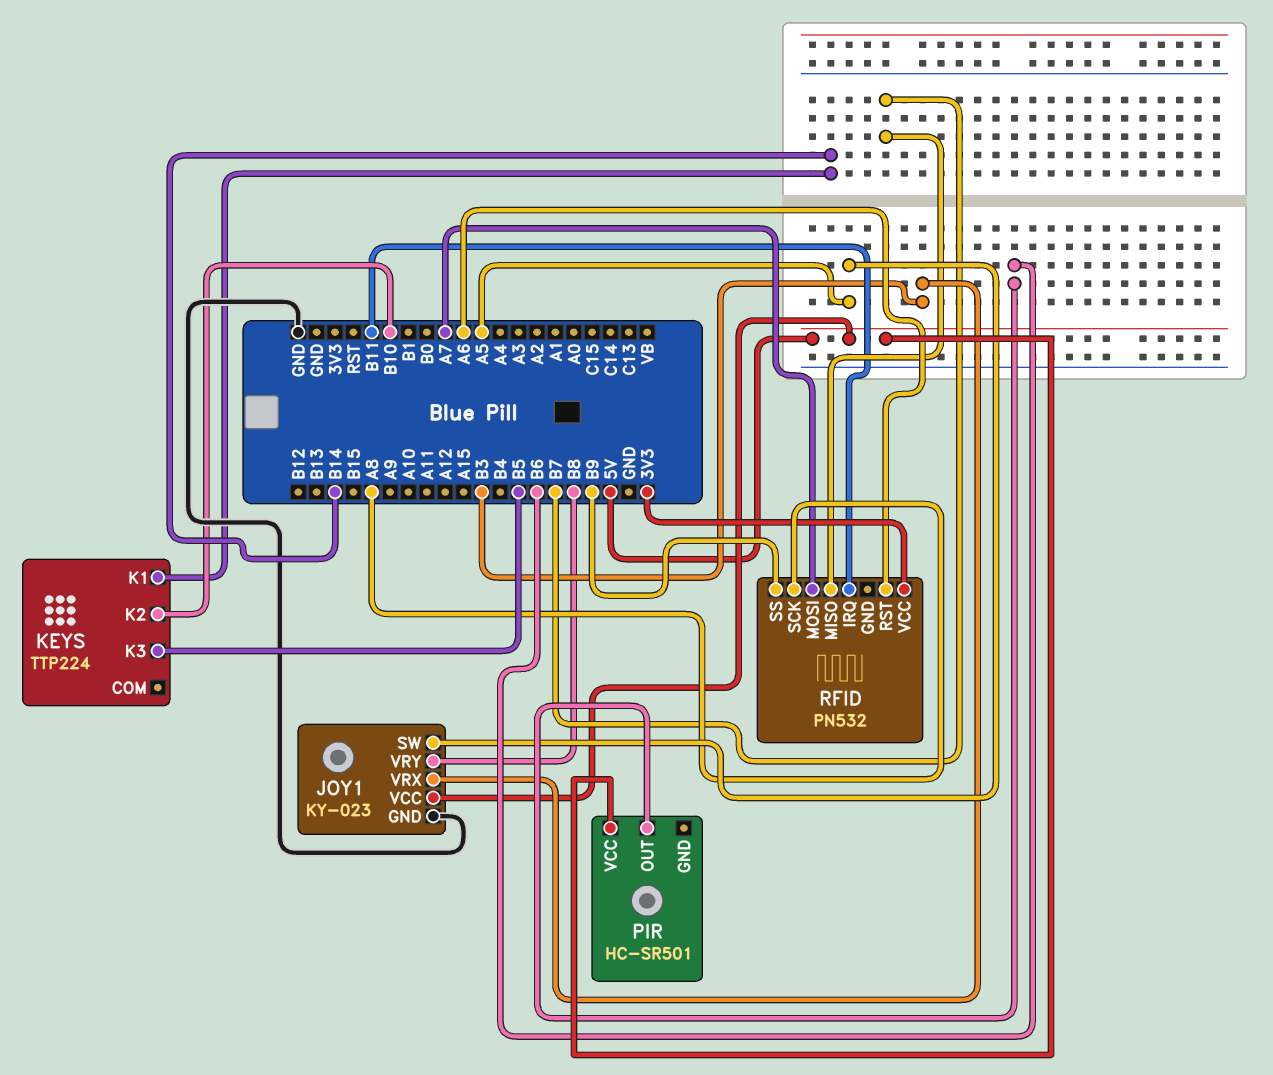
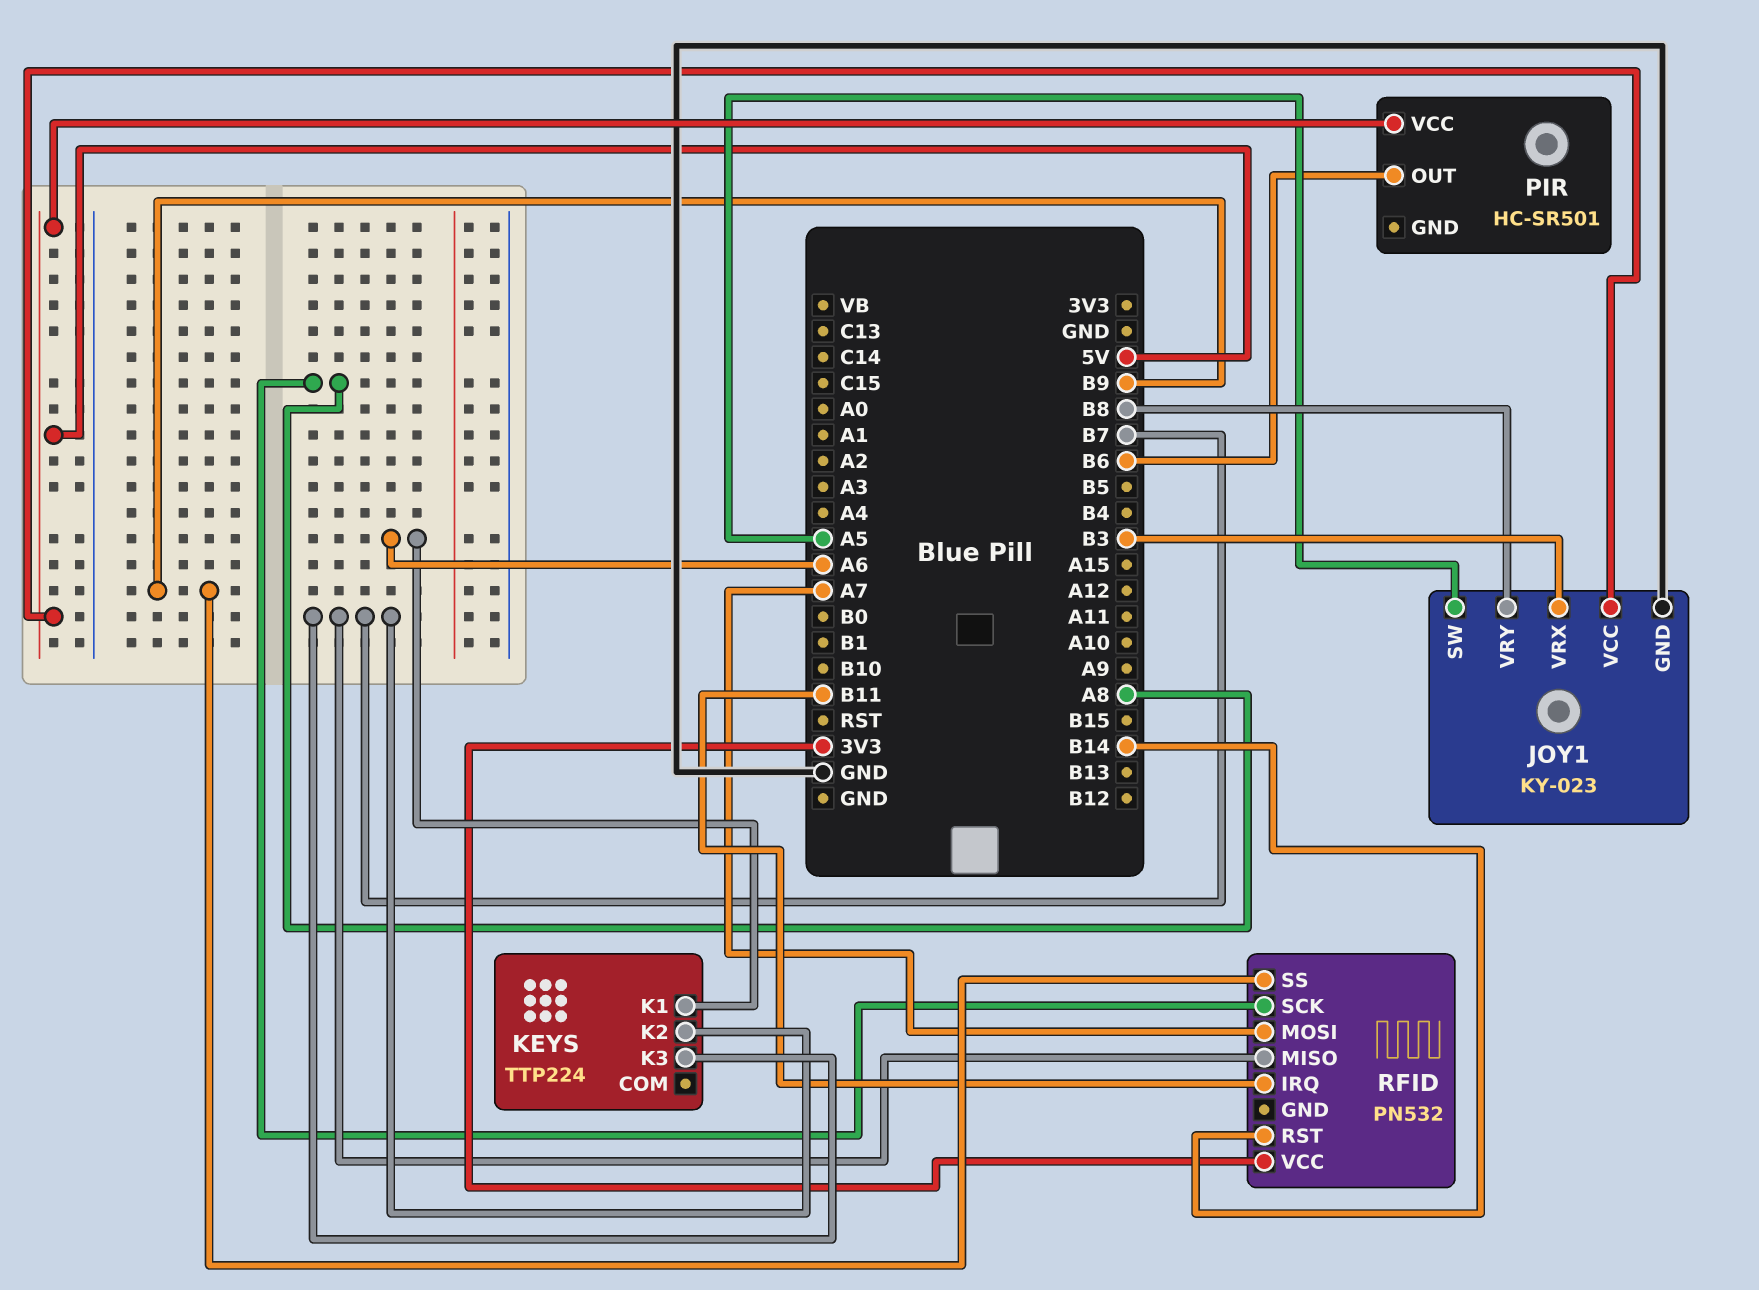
KEYS pin K1: B14 -> A6
KEYS pin K2: B10 -> B7
KEYS pin K3: B5 -> B7
RFID pin RST: A6 -> B14

